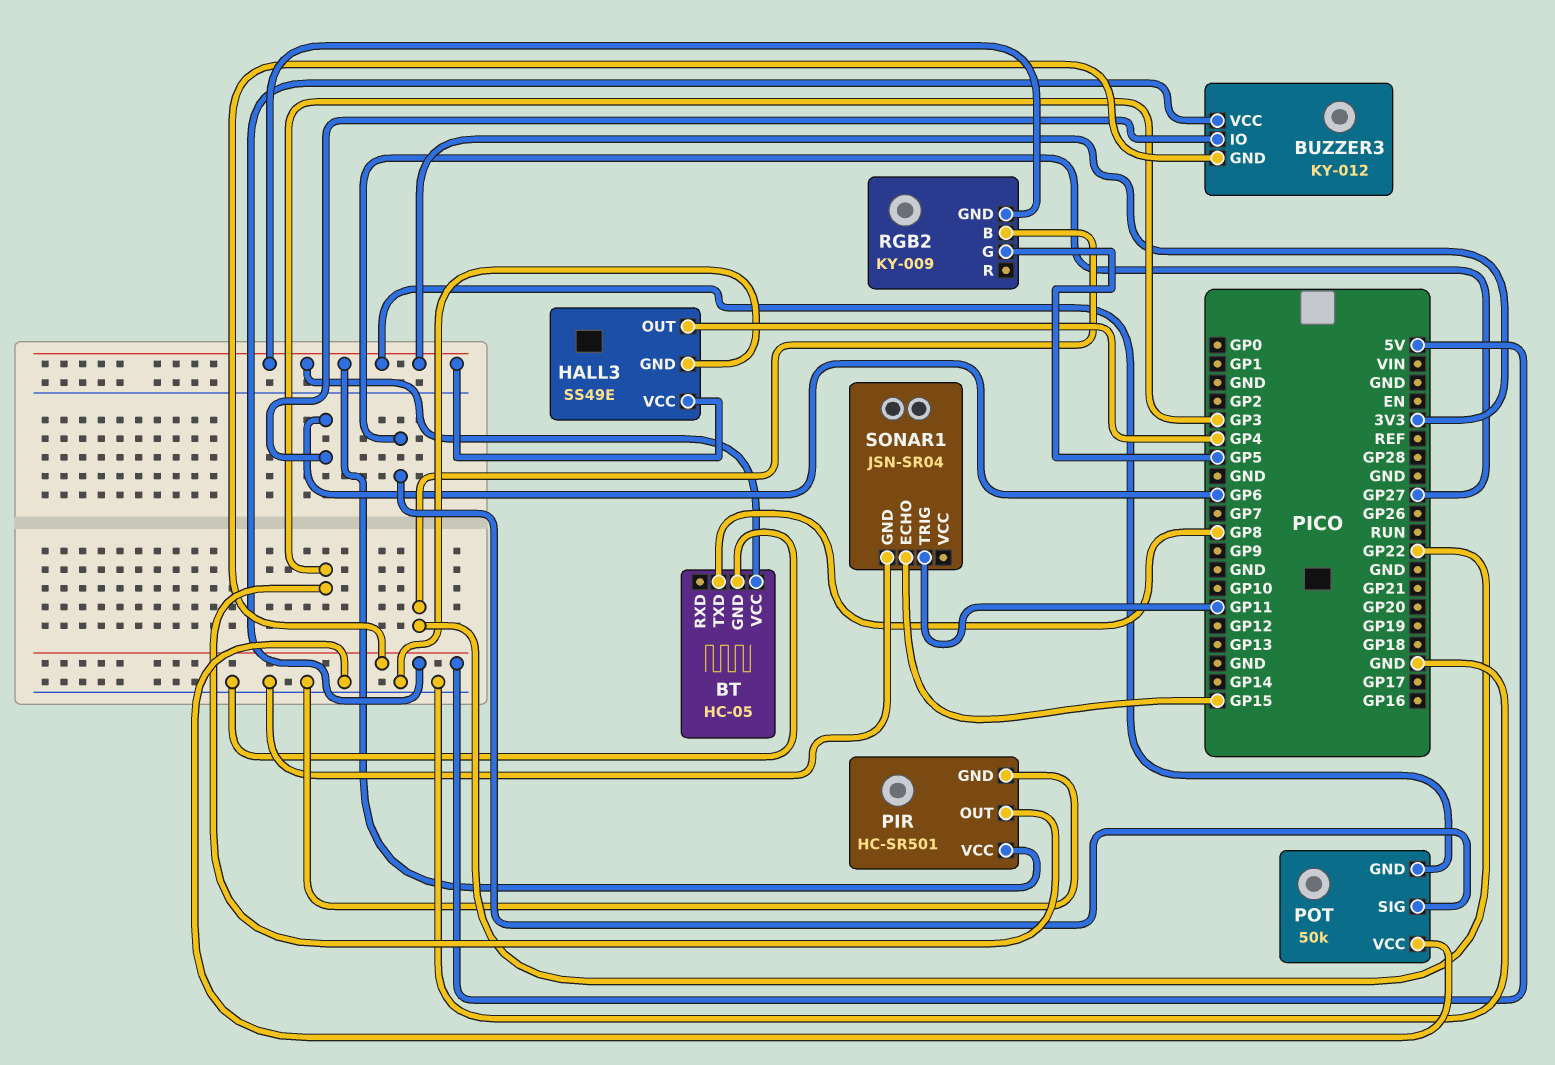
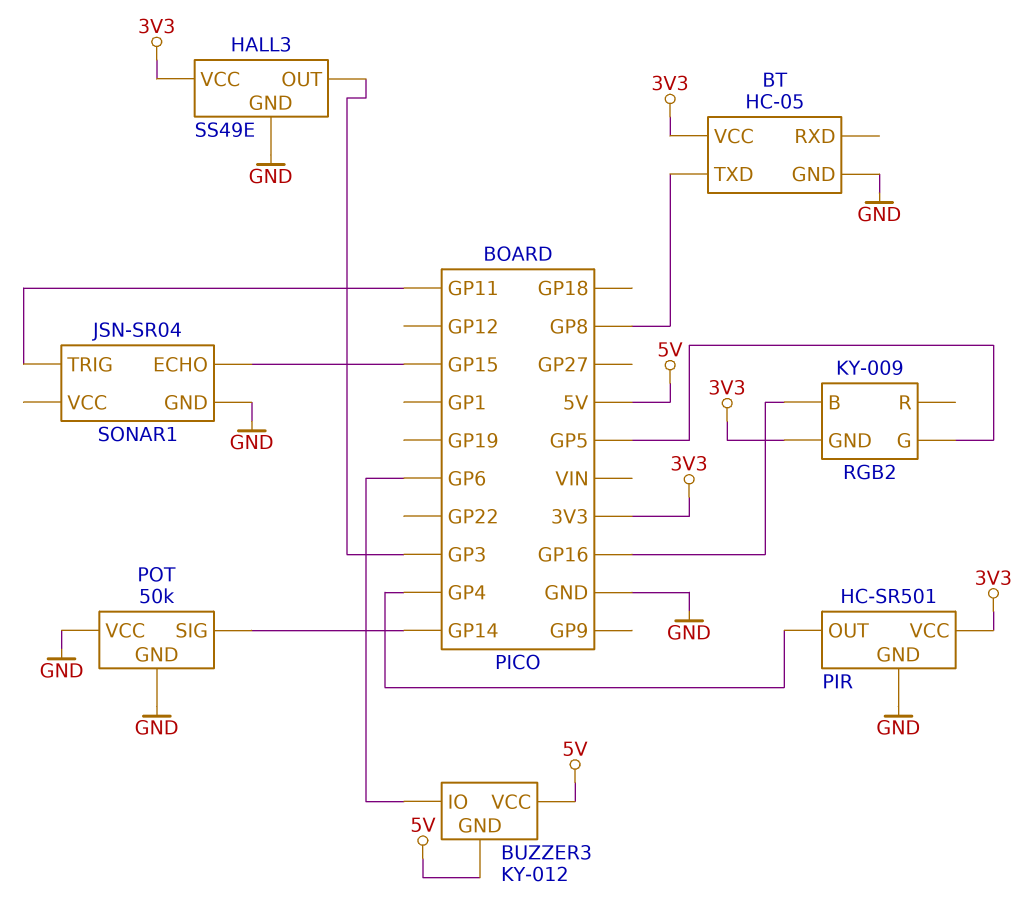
HALL3 pin OUT: GP4 -> GP3
PIR pin OUT: GP3 -> GP4
POT pin GND: 3V3 -> GND
POT pin SIG: GP27 -> GP14
RGB2 pin B: GP22 -> GP16

